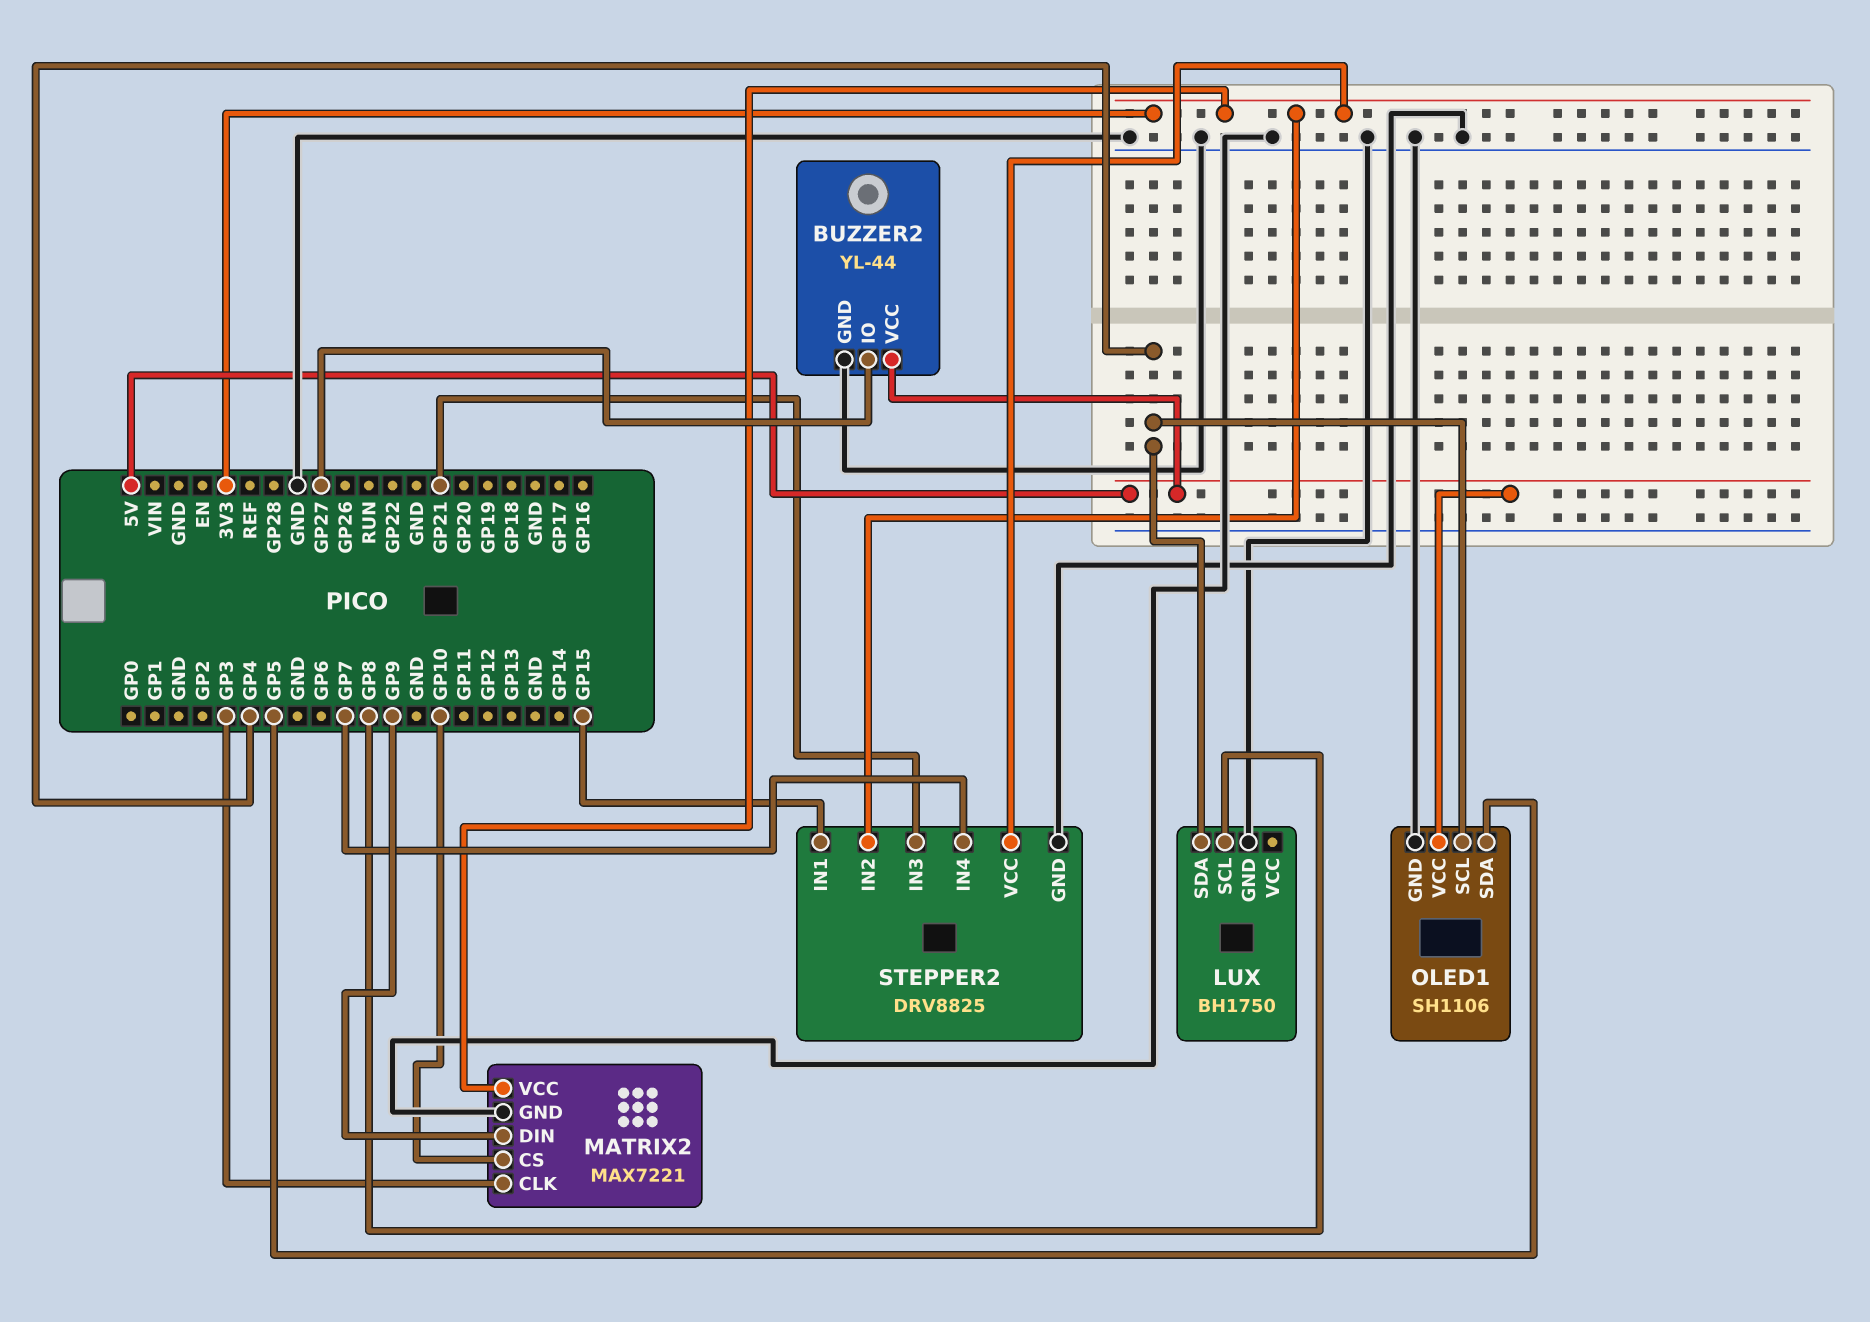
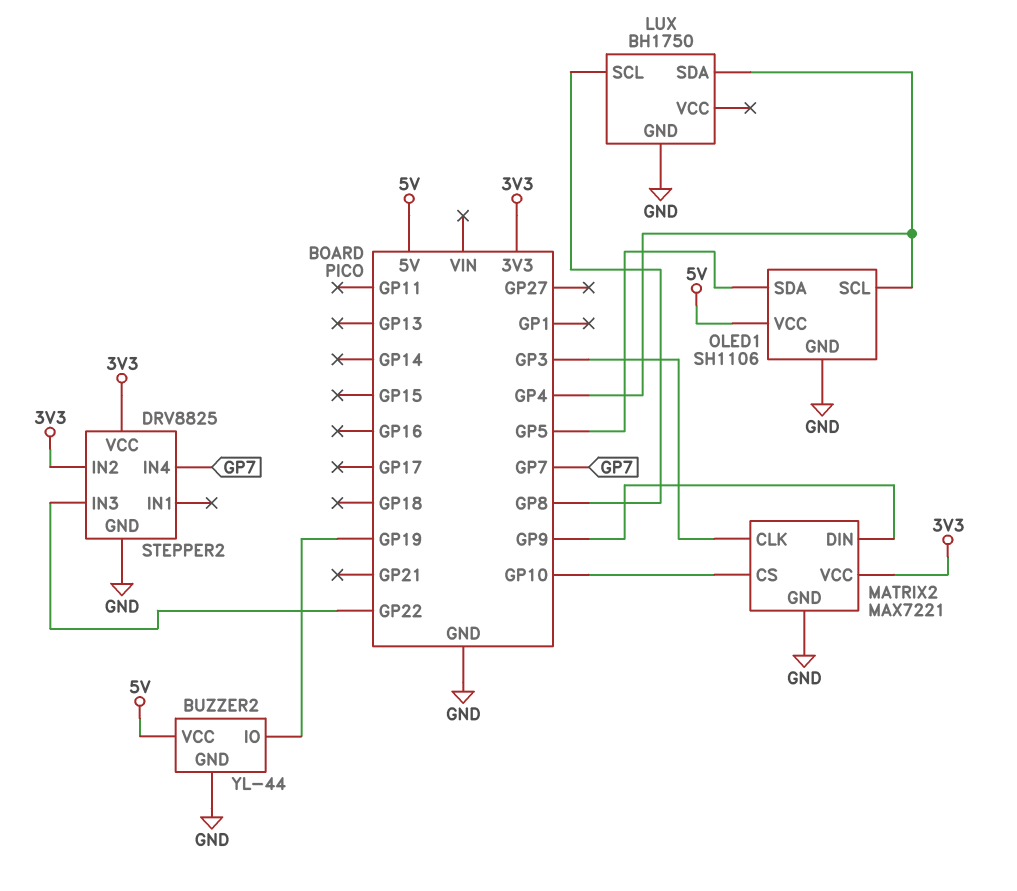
BUZZER2 pin IO: GP27 -> GP19
STEPPER2 pin IN1: GP15 -> none
STEPPER2 pin IN3: GP21 -> GP22

